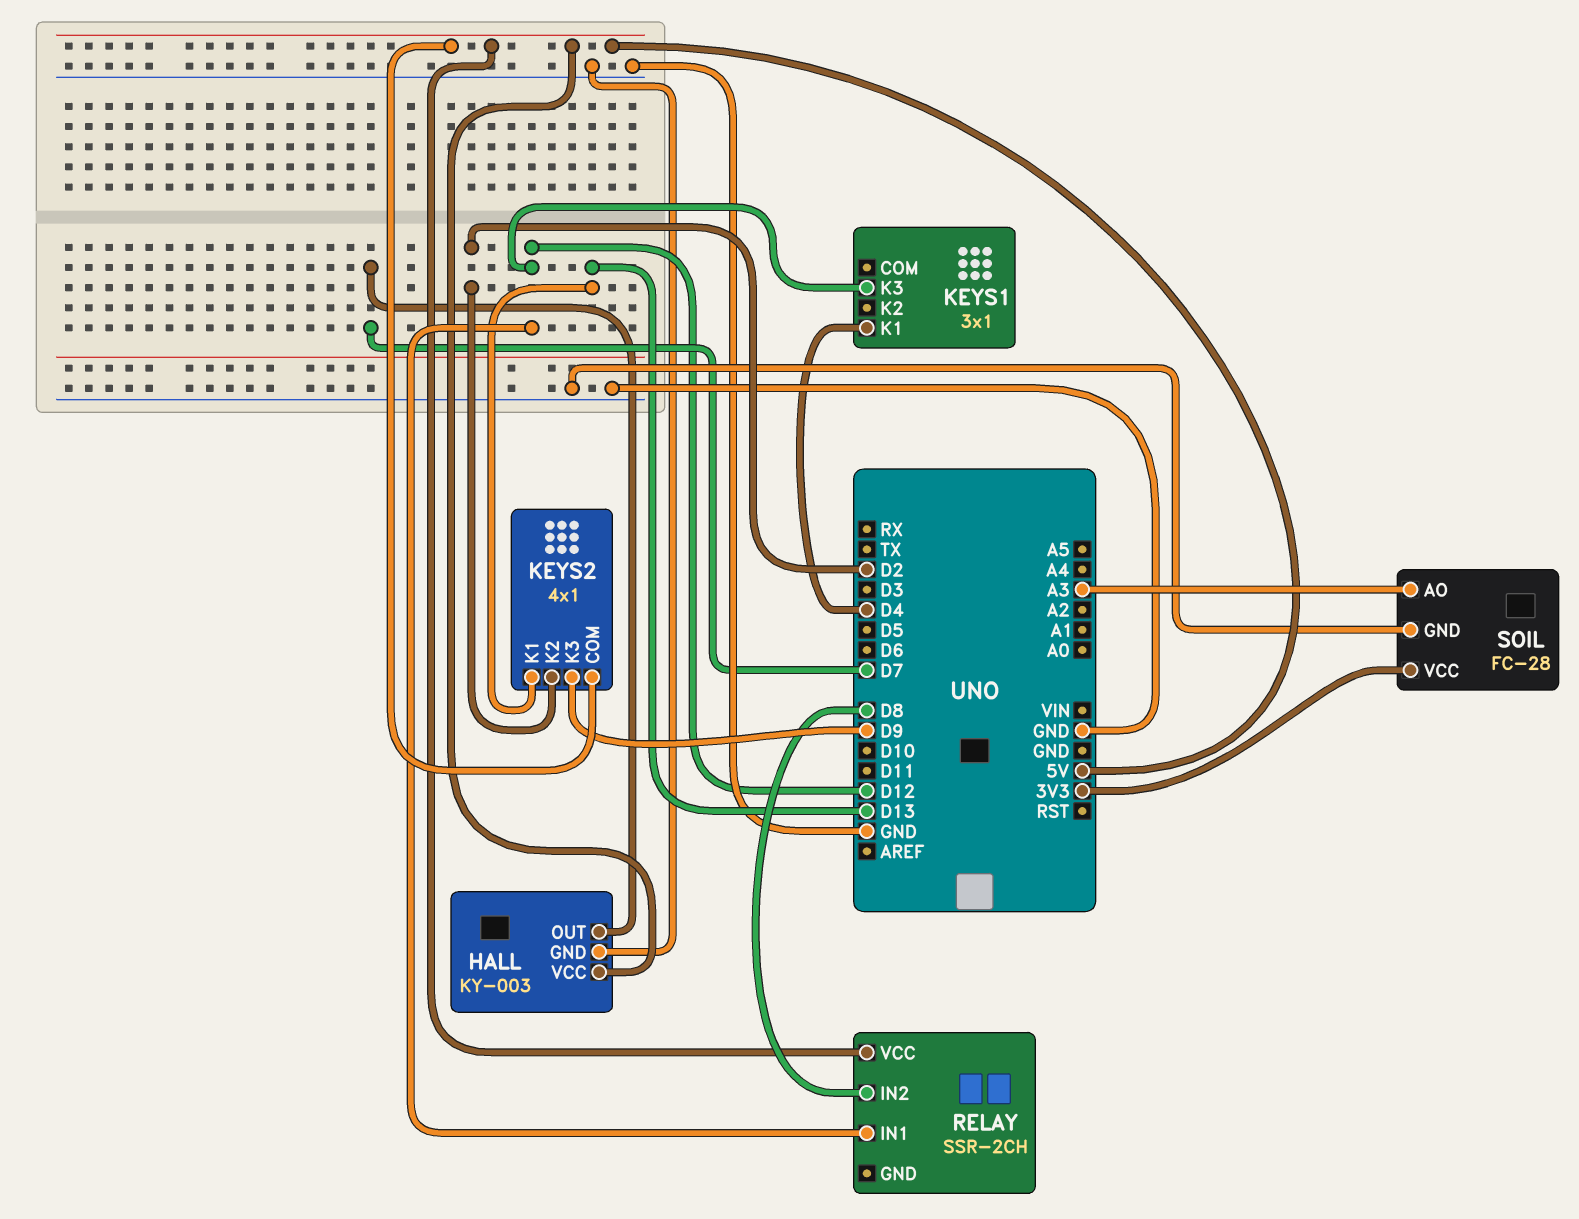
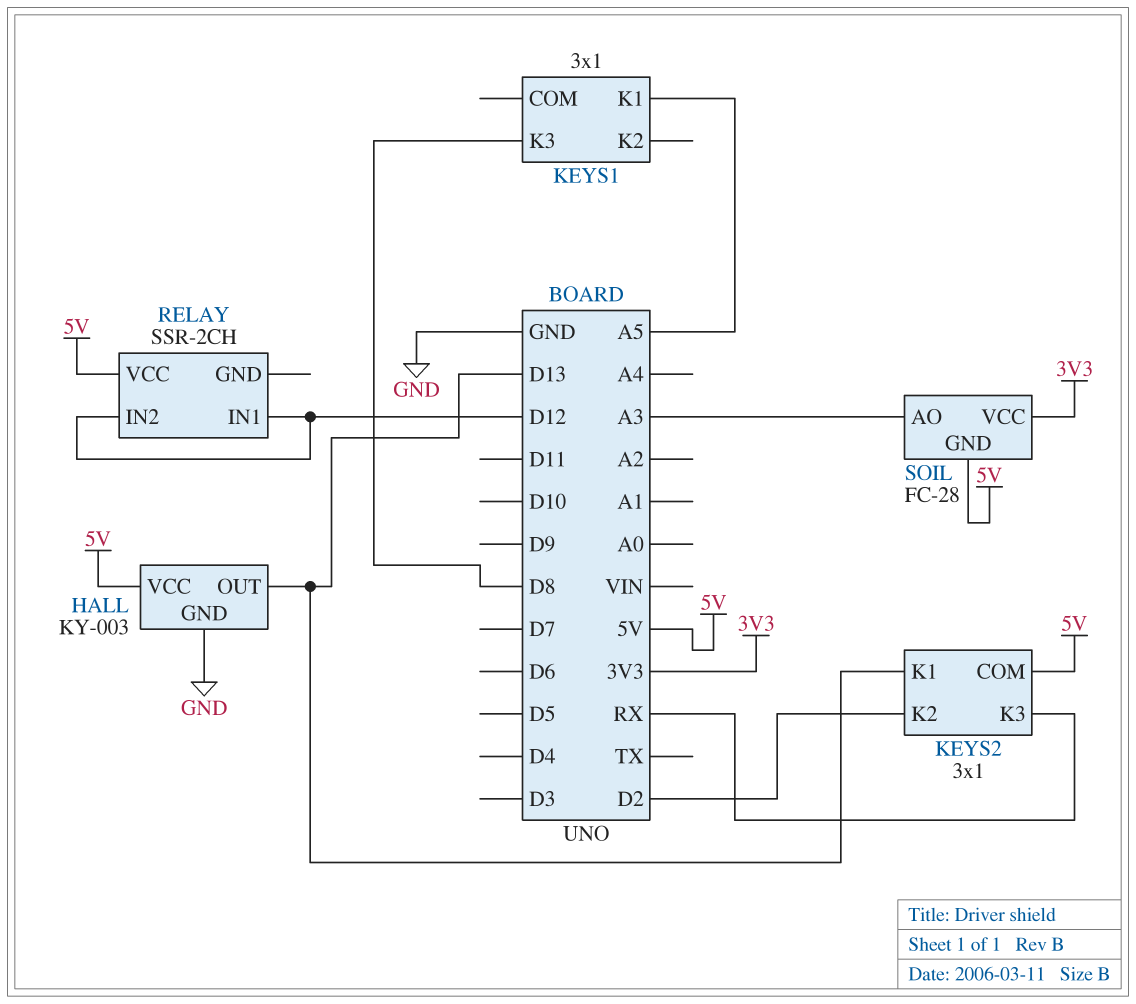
HALL pin OUT: D7 -> D13
KEYS1 pin K1: D4 -> A5
KEYS1 pin K3: D12 -> D8
KEYS2: 4x1 -> 3x1
KEYS2 pin K3: D9 -> RX
RELAY pin IN2: D8 -> D12
SOIL pin GND: GND -> 5V

